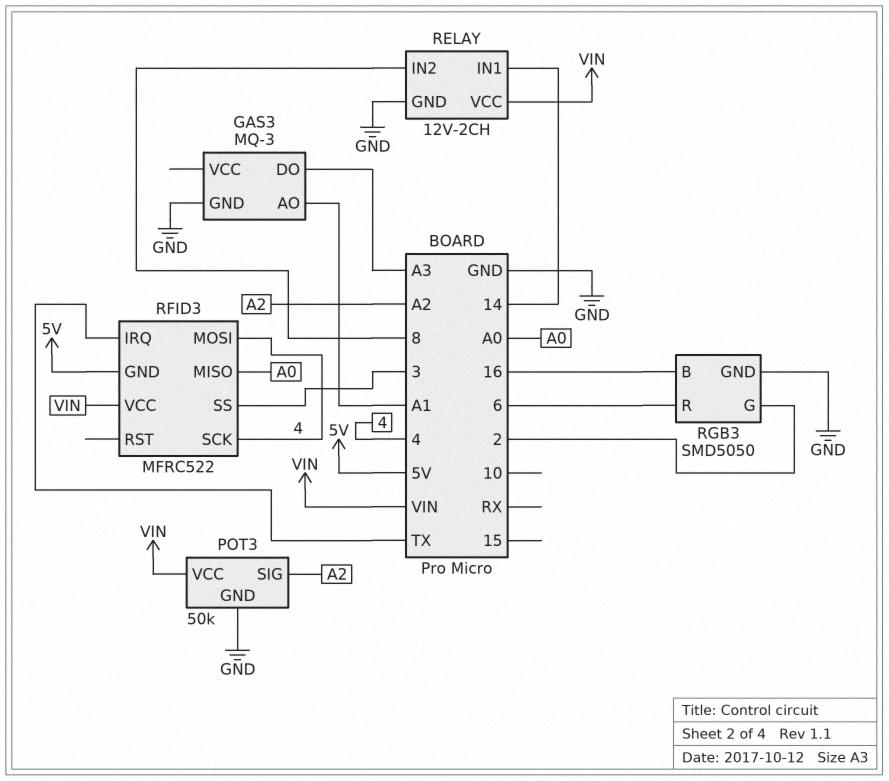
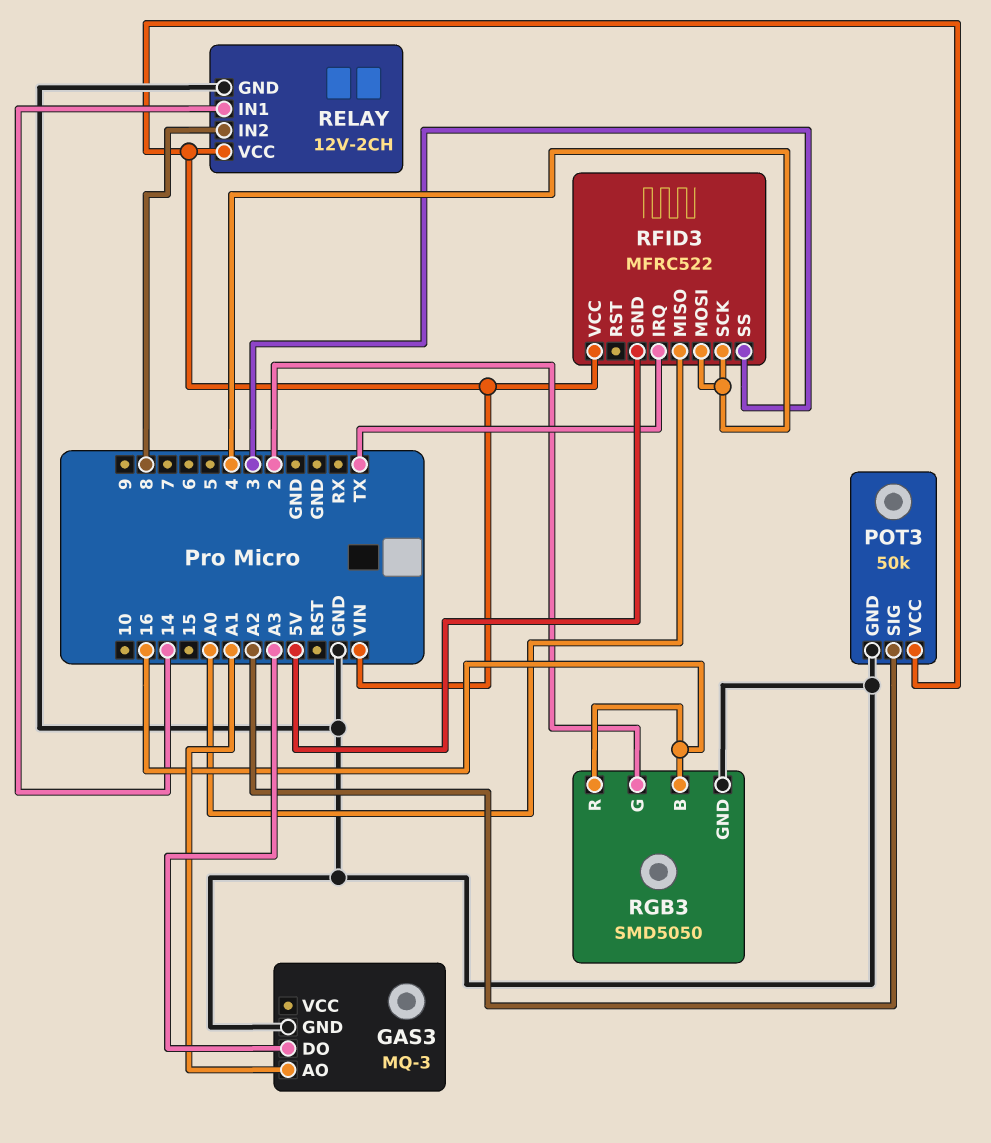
RGB3 pin R: 6 -> 16

